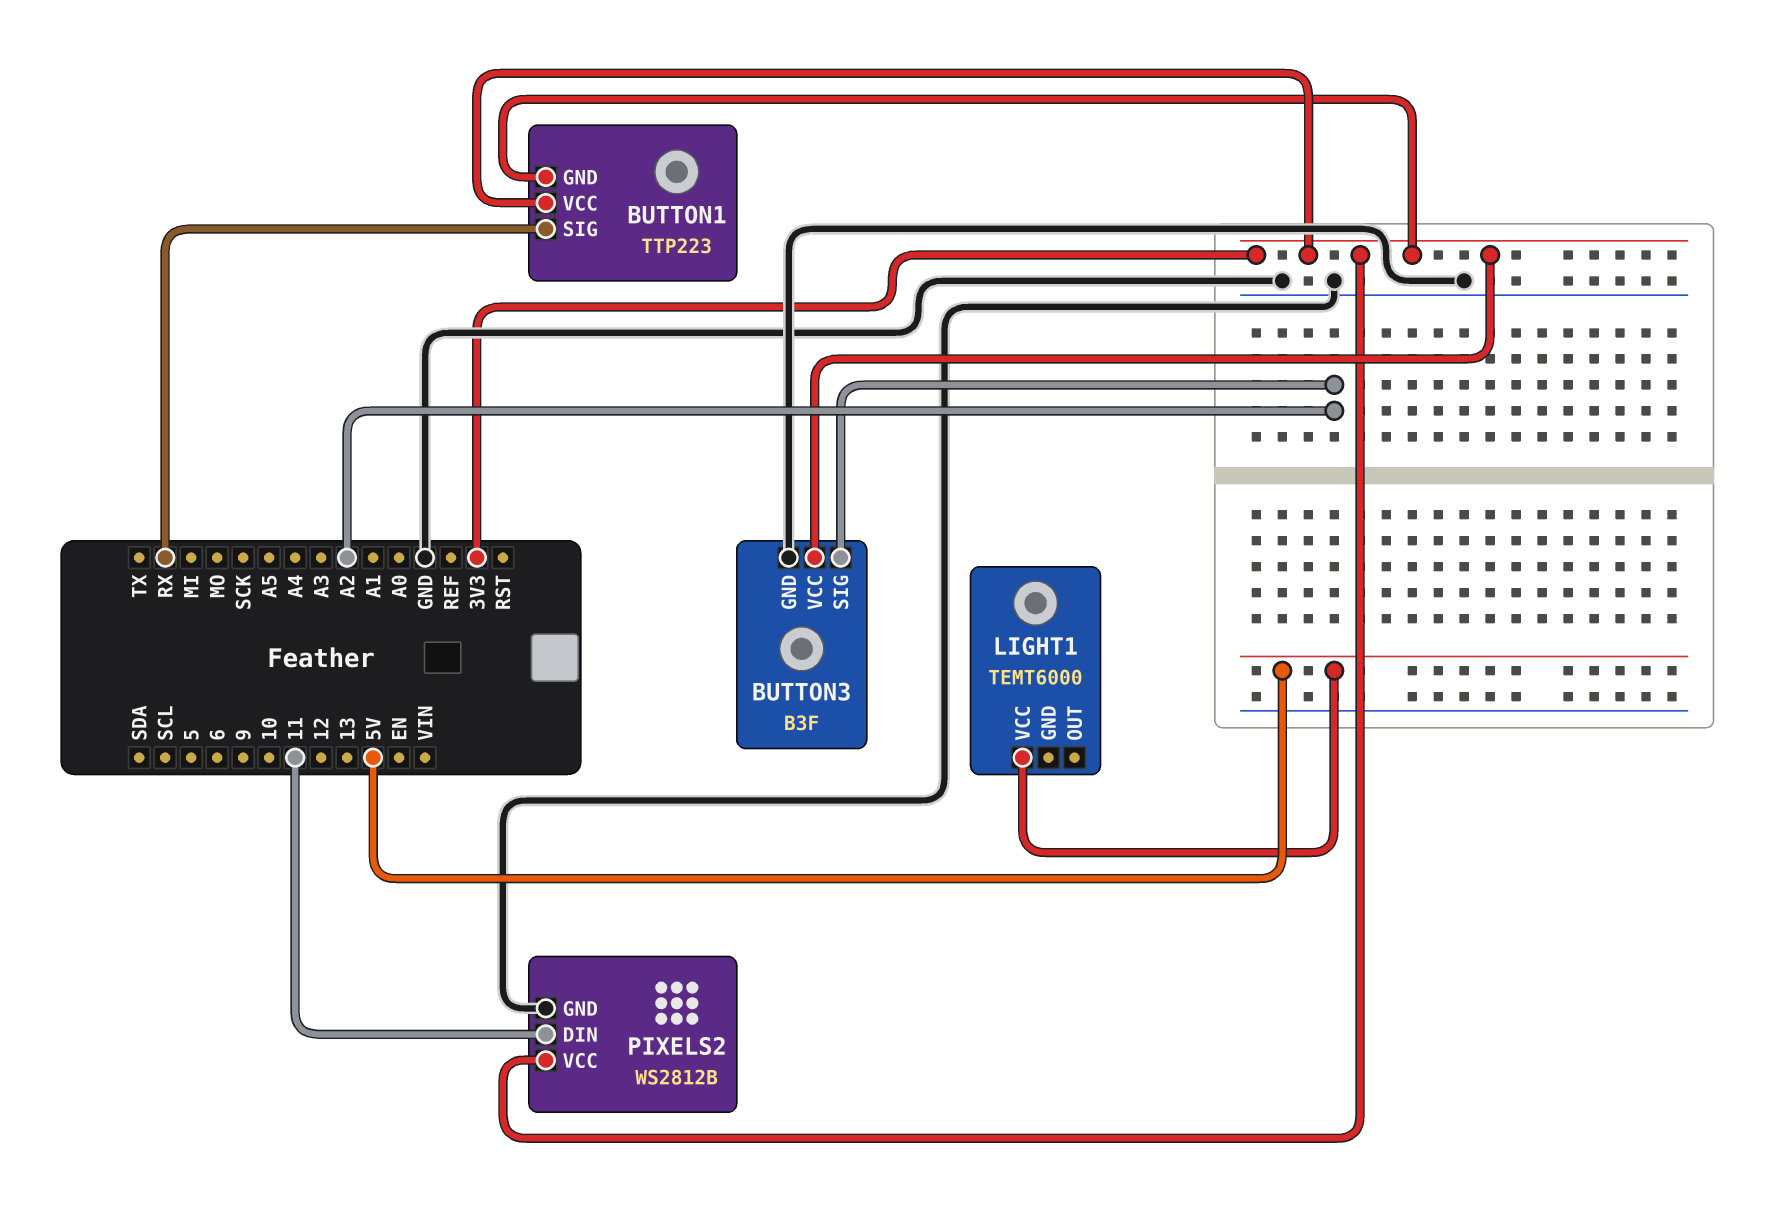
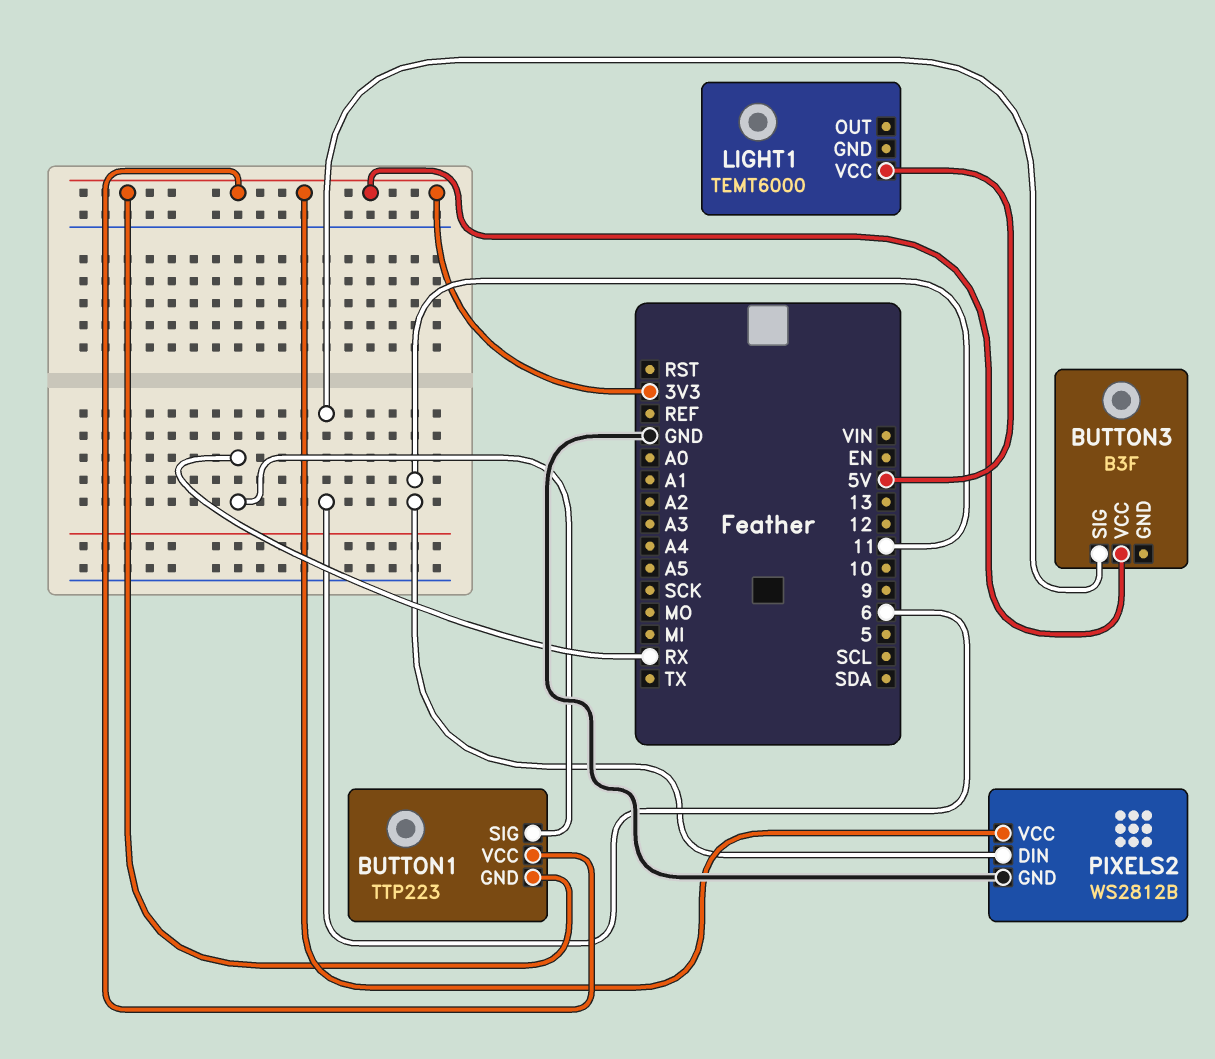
BUTTON3 pin GND: GND -> none
BUTTON3 pin SIG: A2 -> 6

